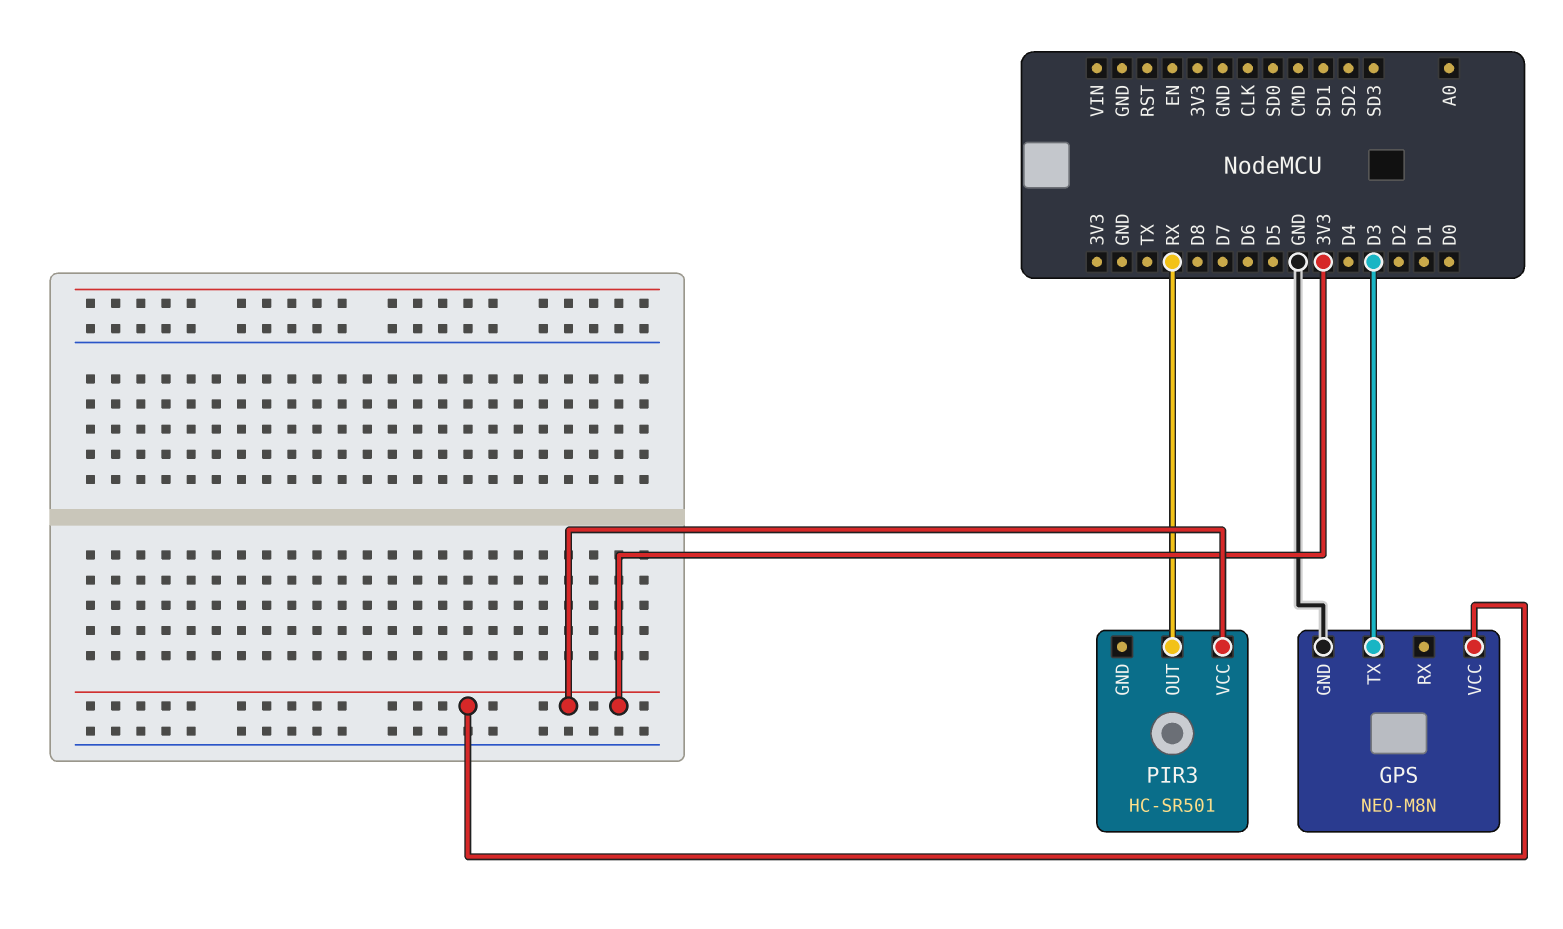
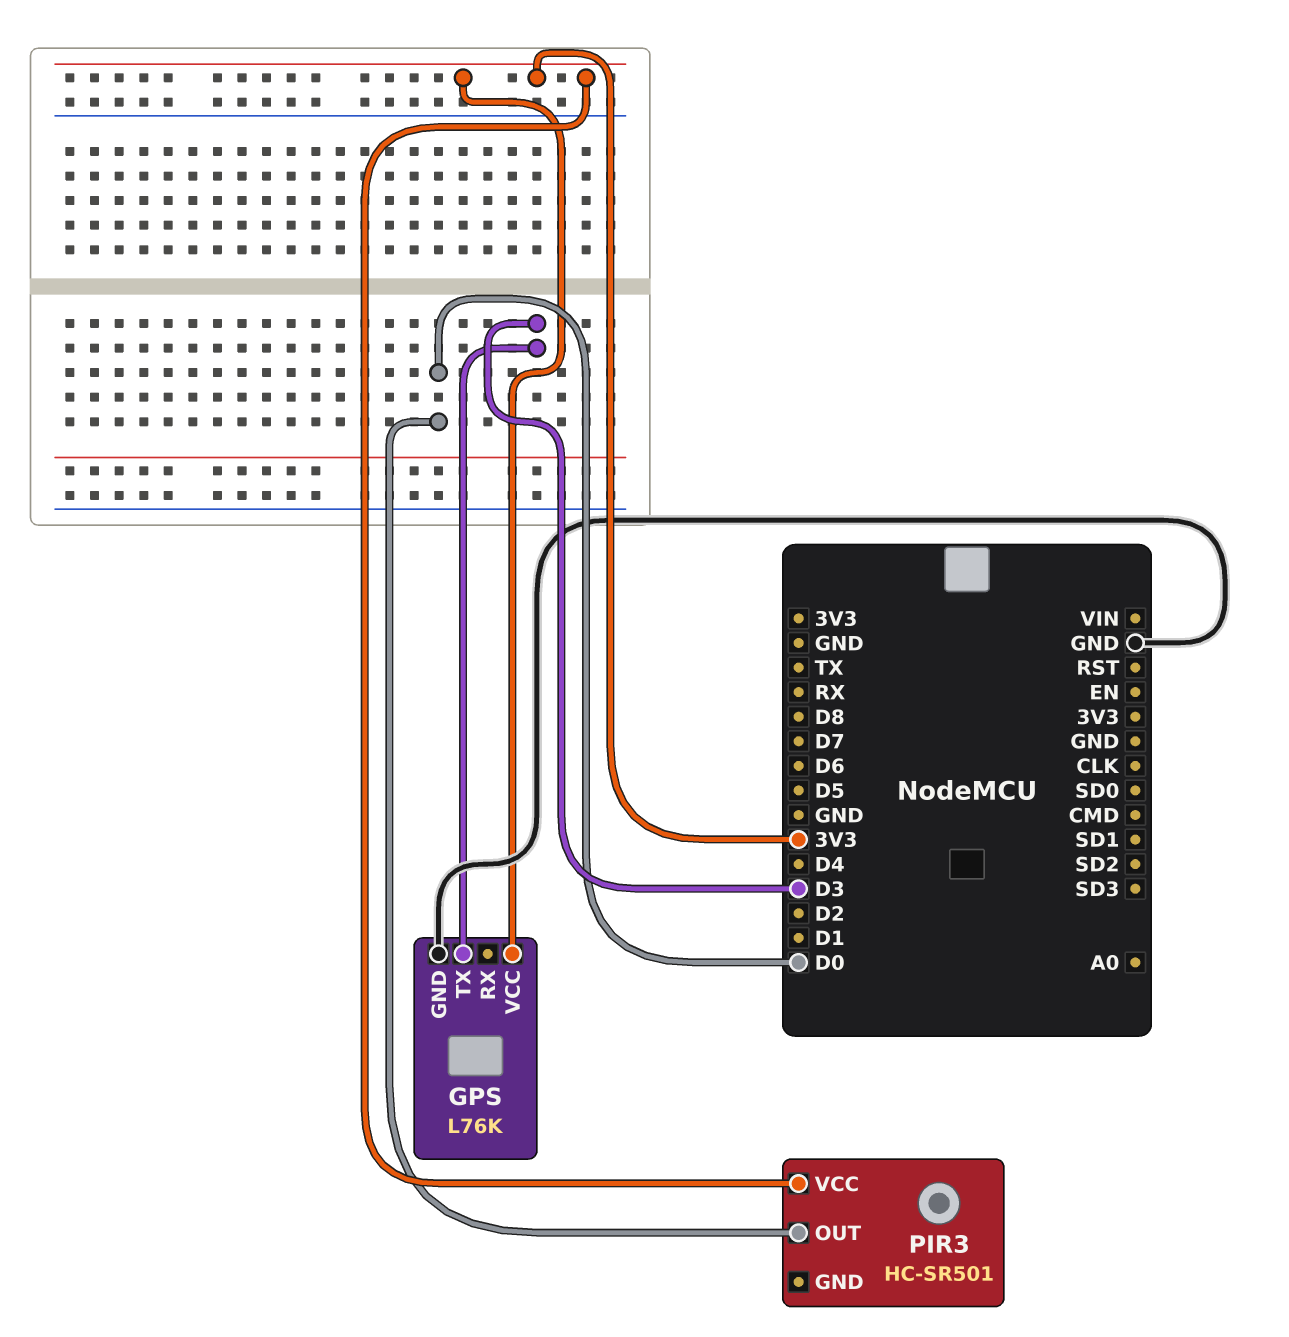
GPS: NEO-M8N -> L76K
PIR3 pin OUT: RX -> D0

